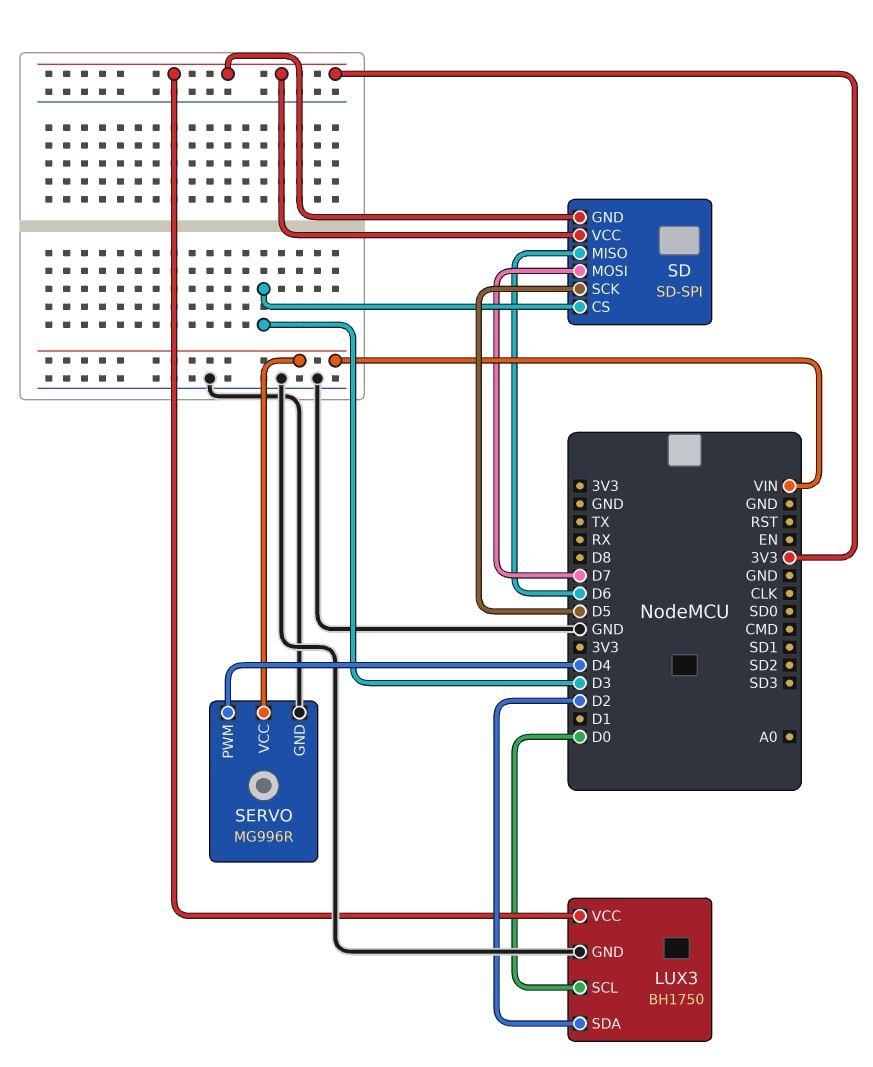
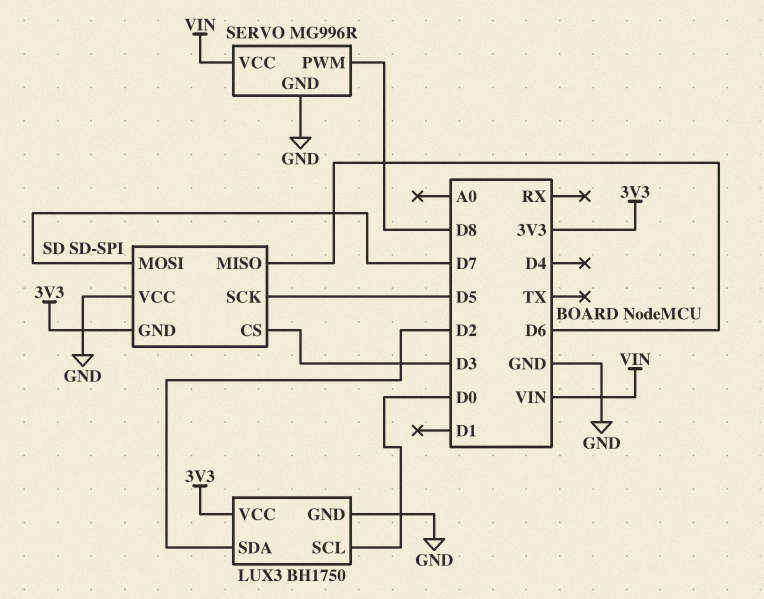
SD pin VCC: 3V3 -> GND
SERVO pin PWM: D4 -> D8

